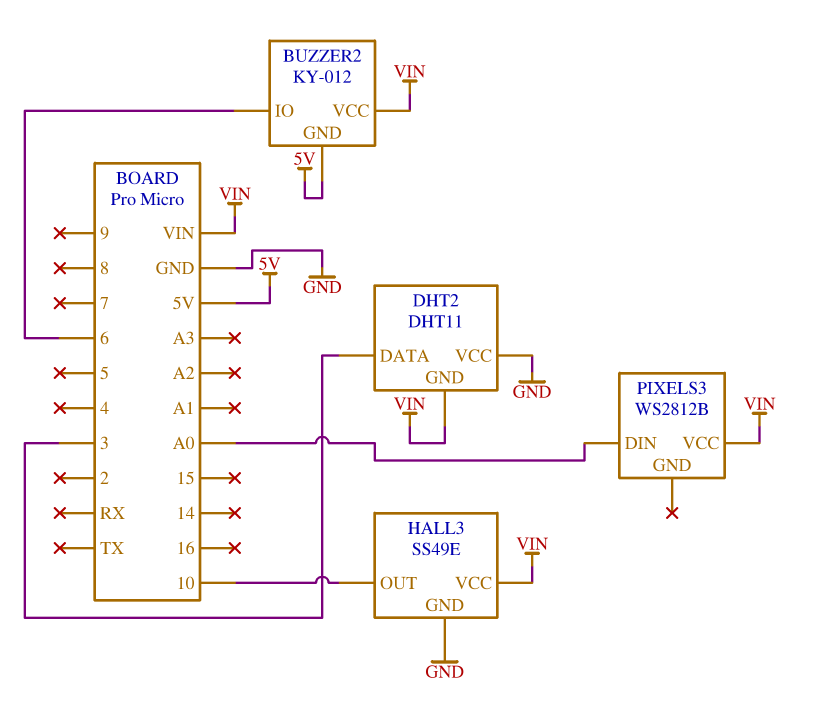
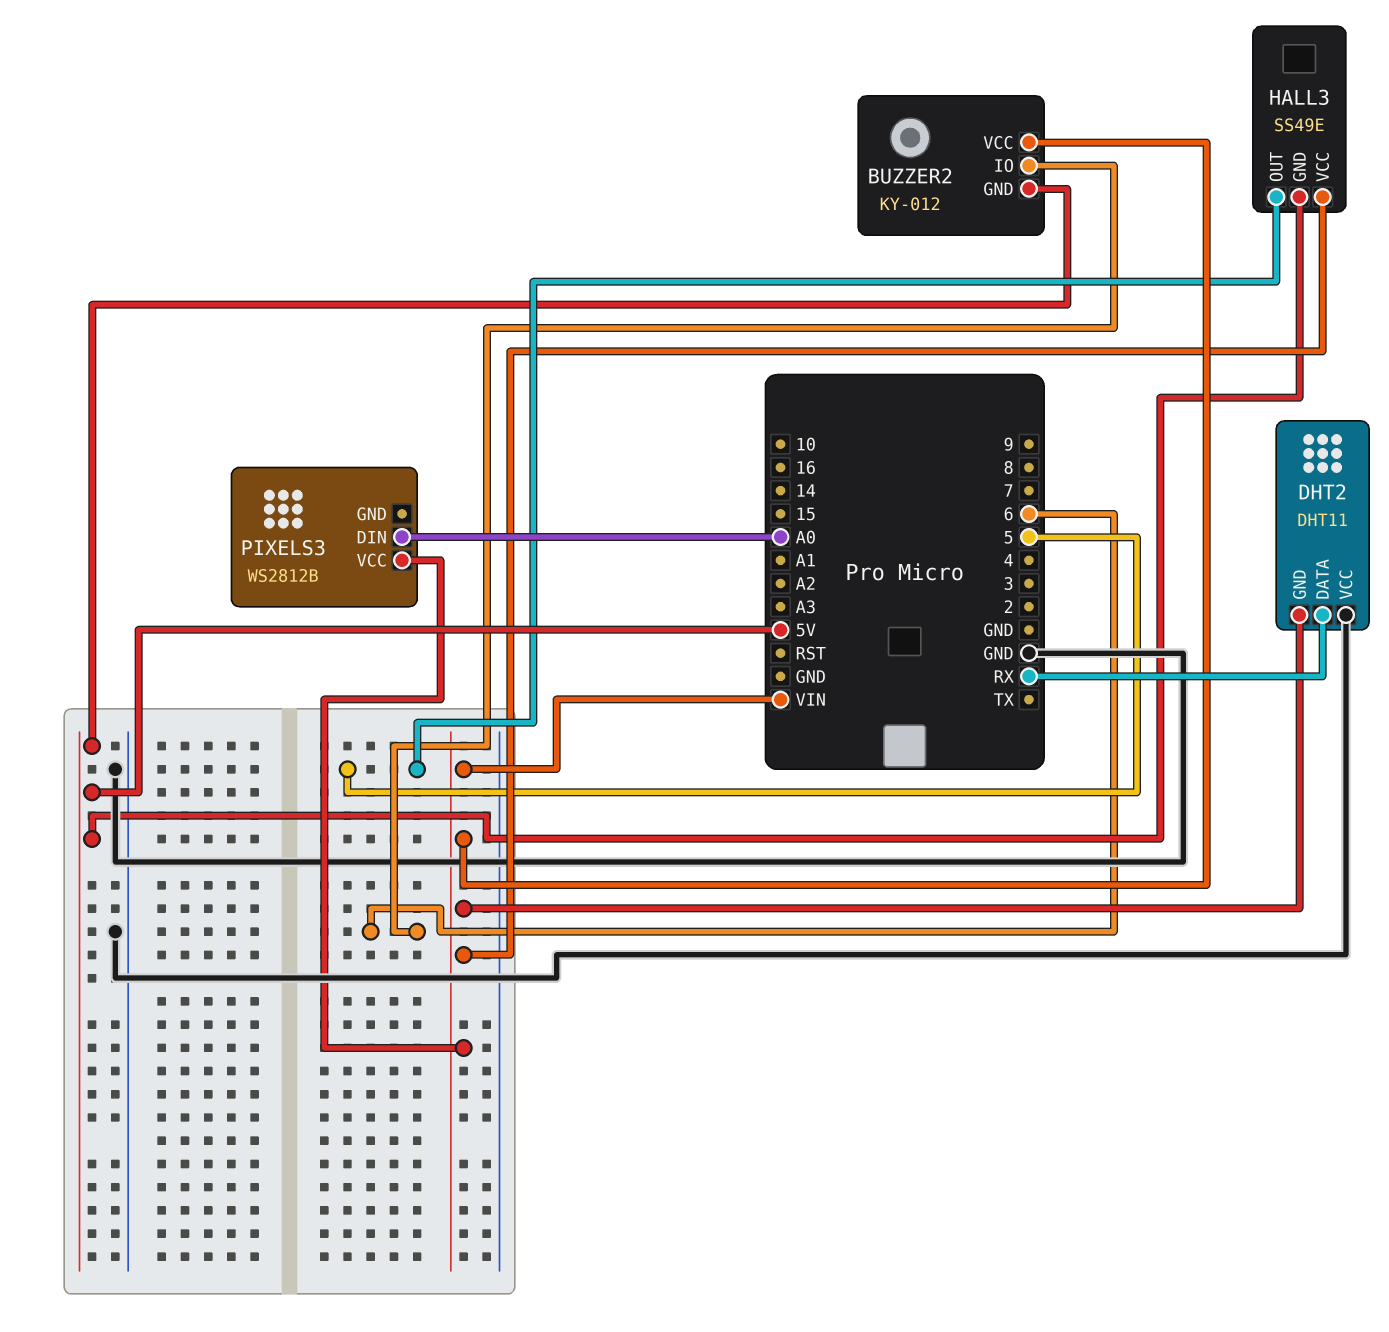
DHT2 pin DATA: 3 -> RX
HALL3 pin GND: GND -> 5V
HALL3 pin OUT: 10 -> 5

